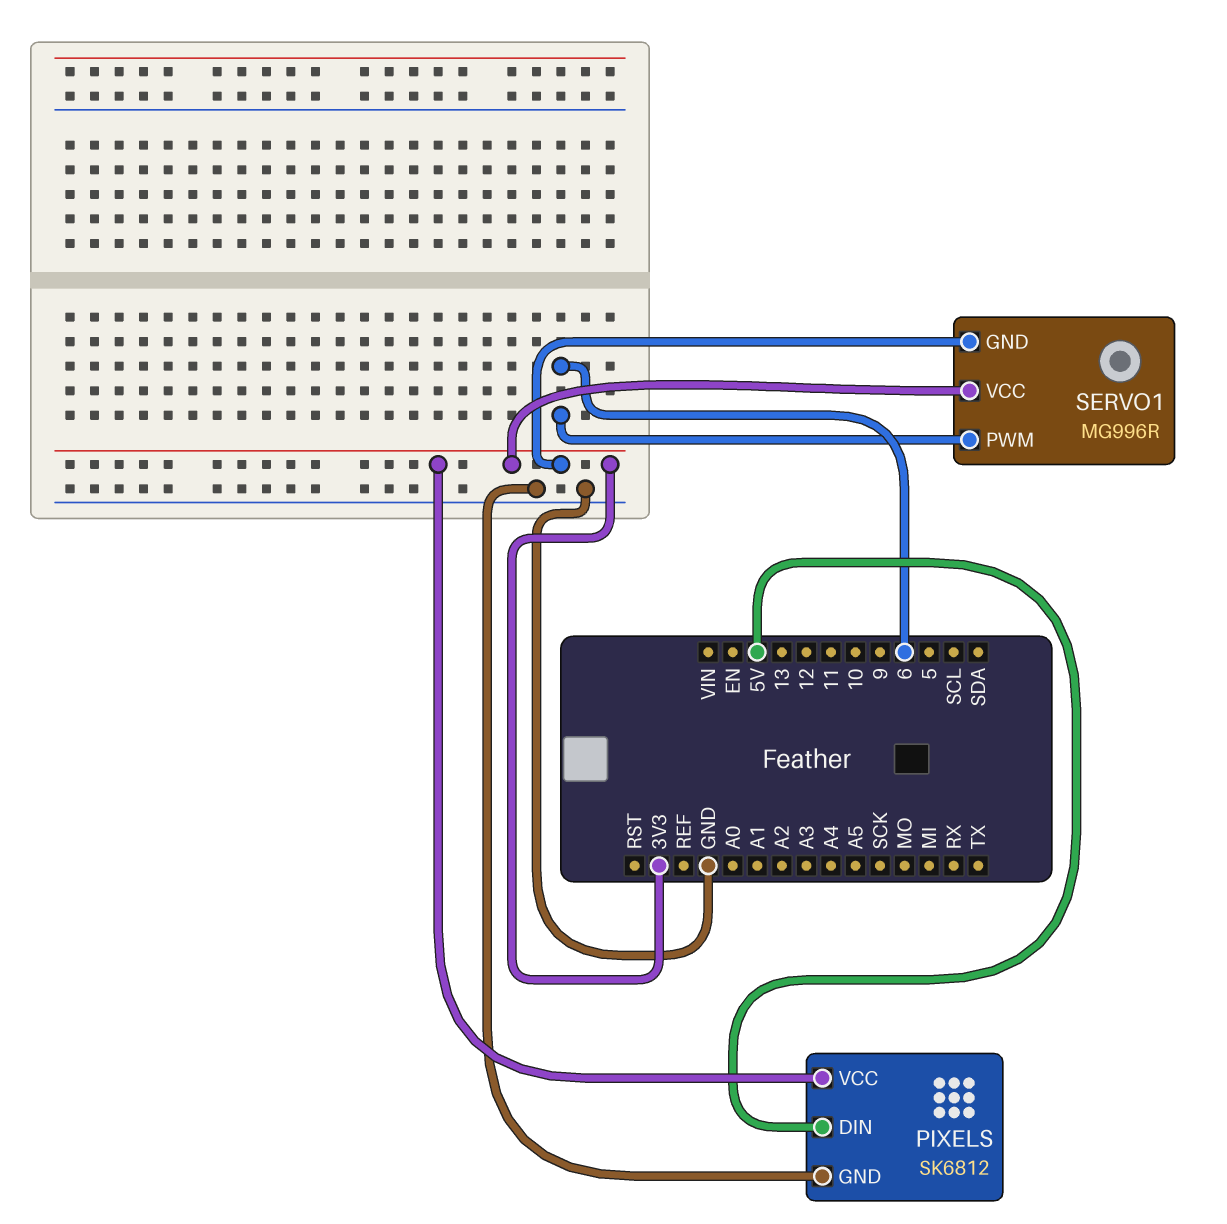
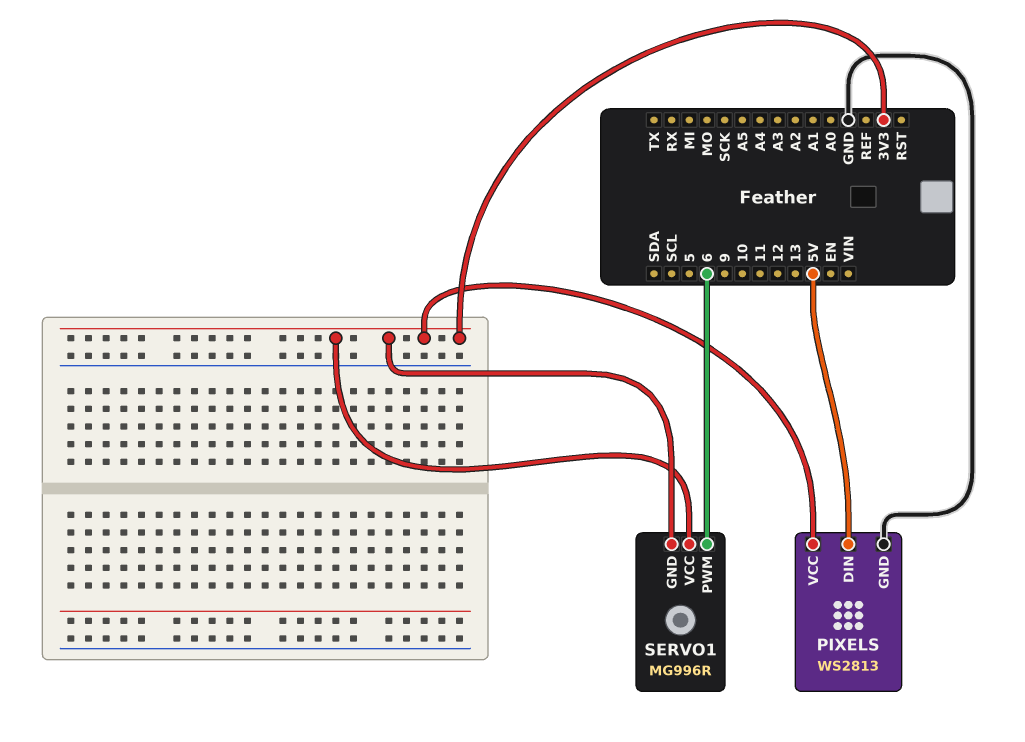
PIXELS: SK6812 -> WS2813

